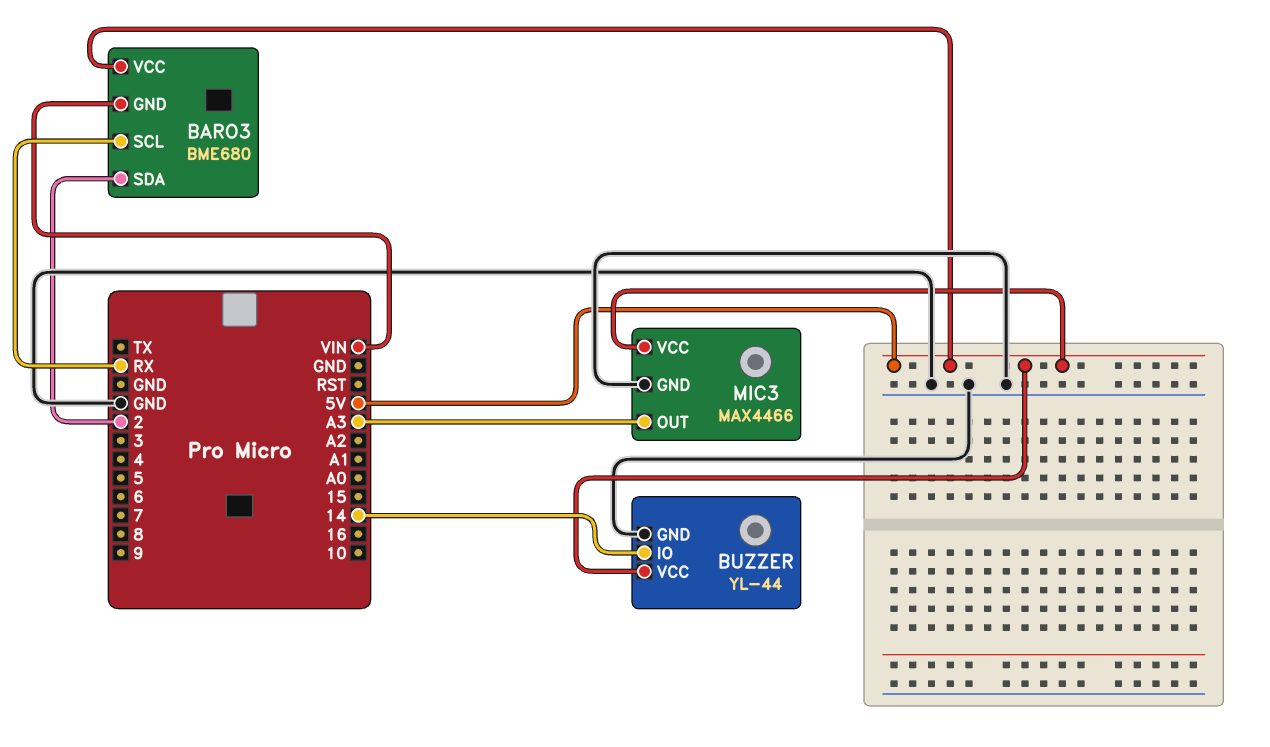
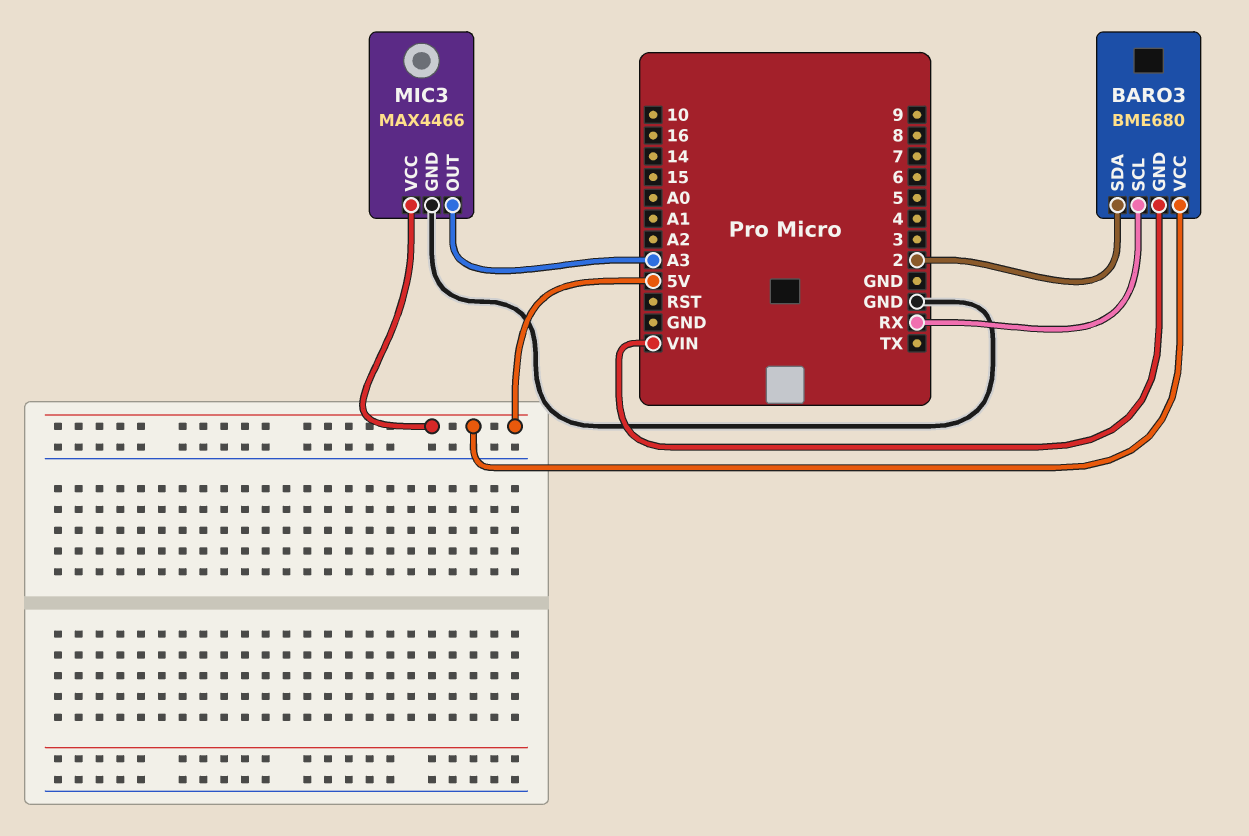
BUZZER: YL-44 -> none
BUZZER pin GND: GND -> none
BUZZER pin IO: 14 -> none
BUZZER pin VCC: 5V -> none

